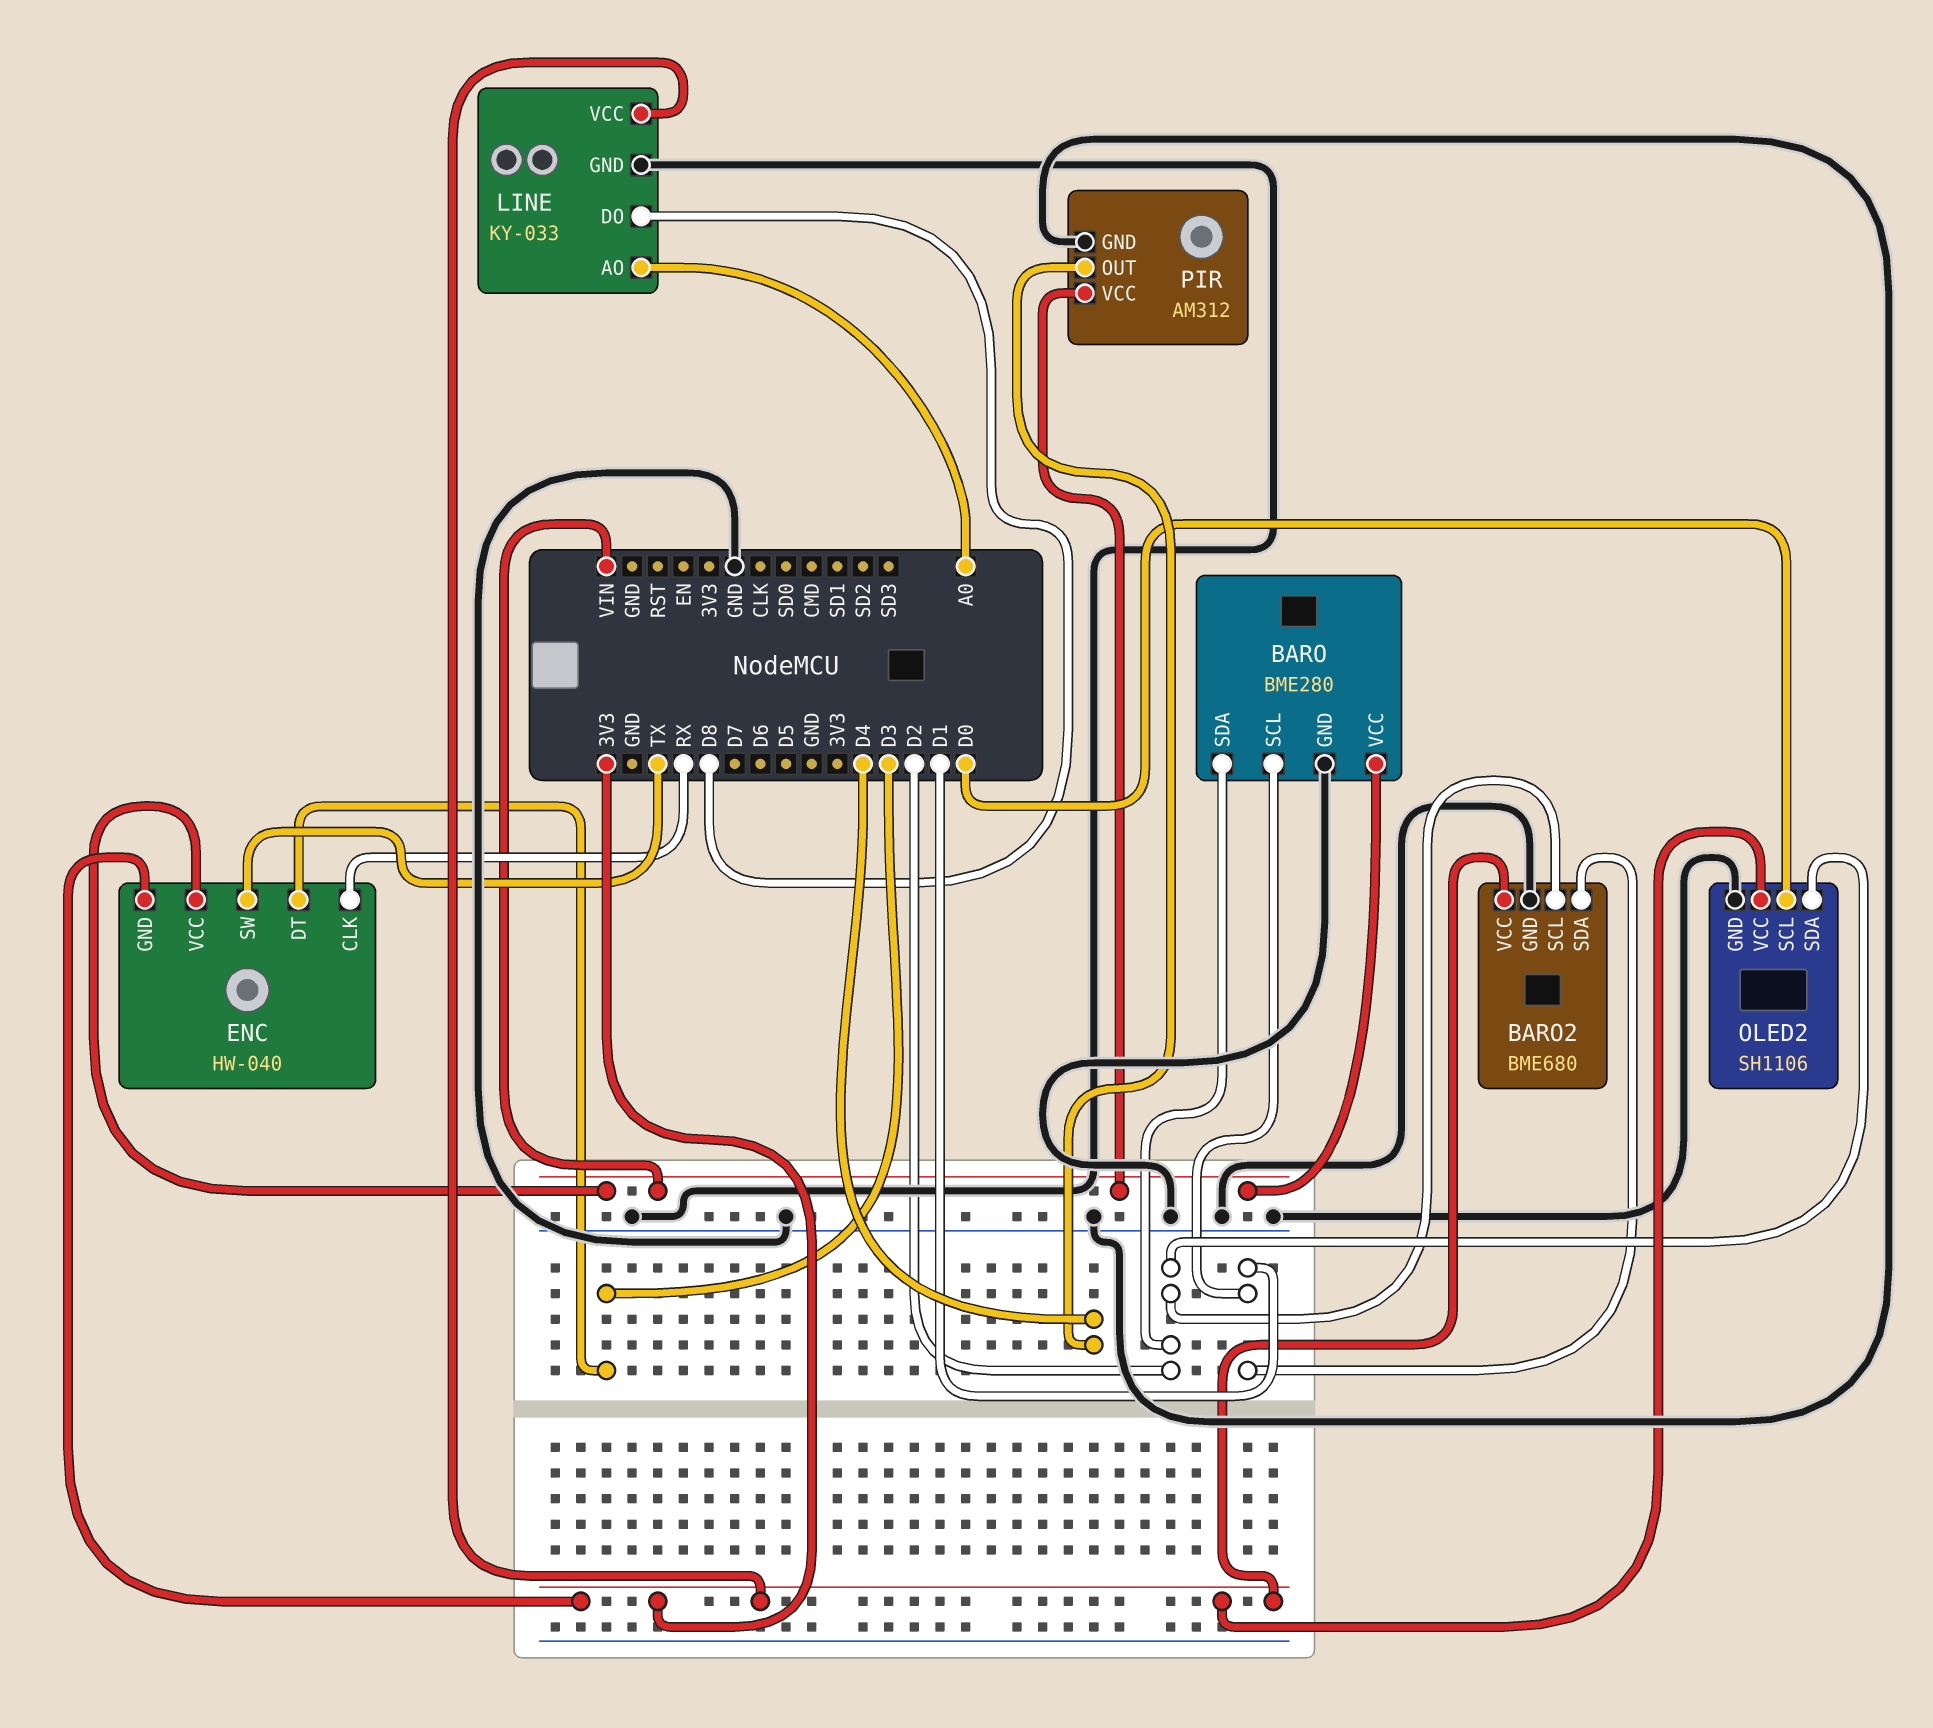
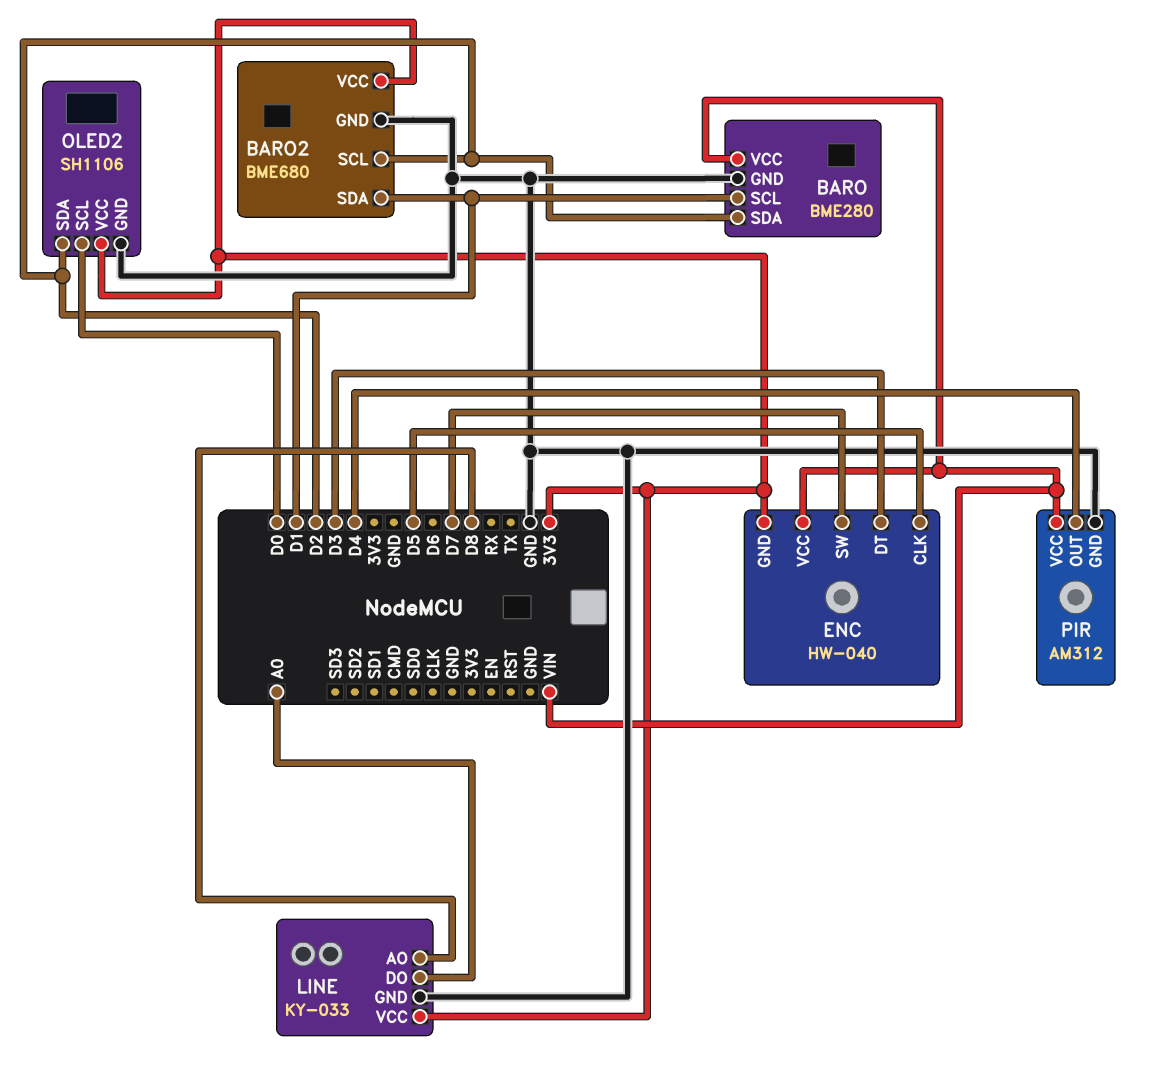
ENC pin CLK: RX -> D5
ENC pin SW: TX -> D7
LINE pin AO: A0 -> D8
LINE pin DO: D8 -> A0

